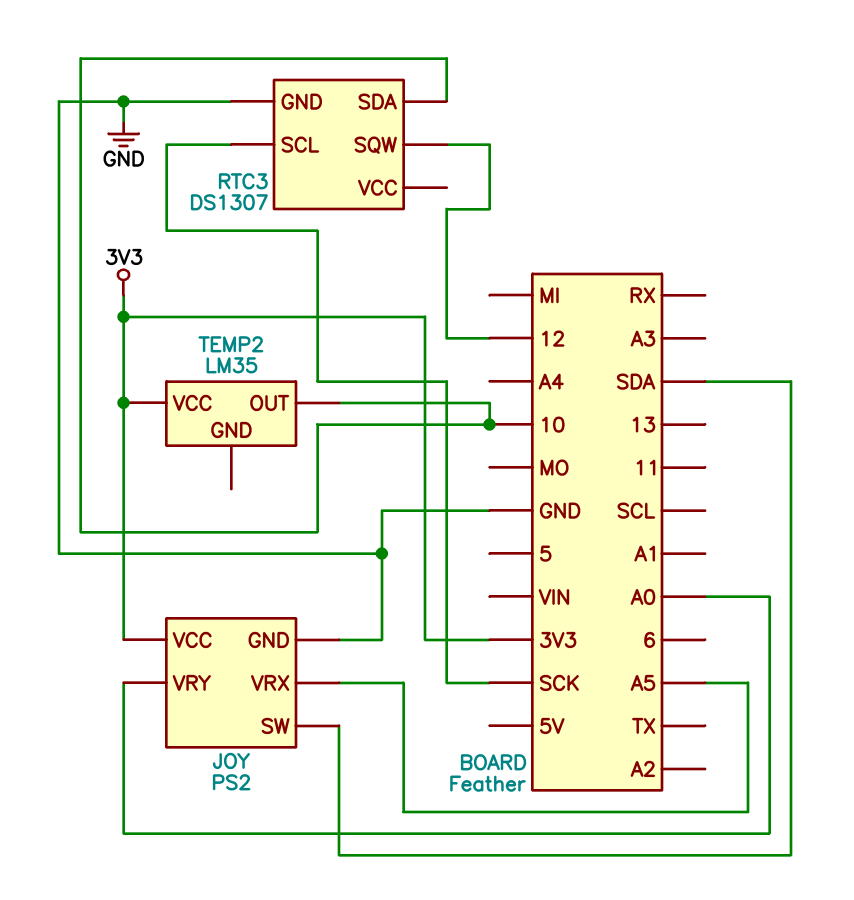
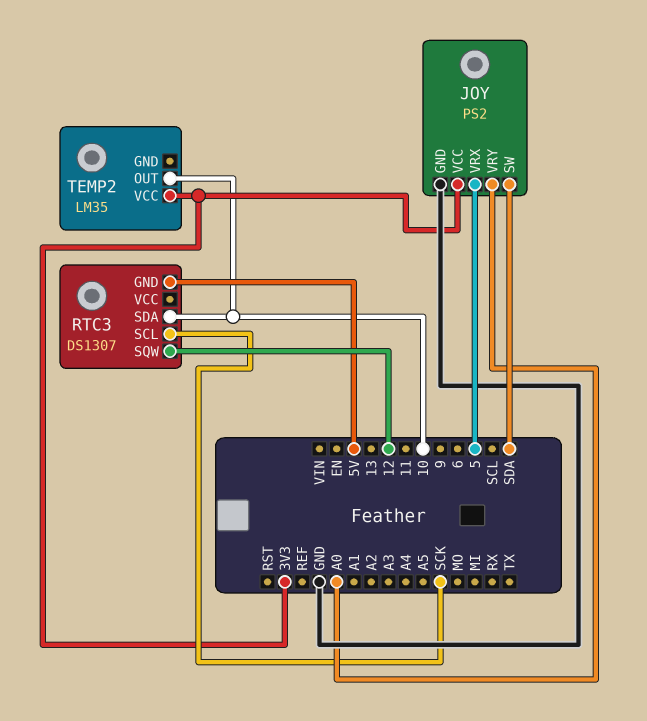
JOY pin VRX: A5 -> 5
RTC3 pin GND: GND -> 5V

